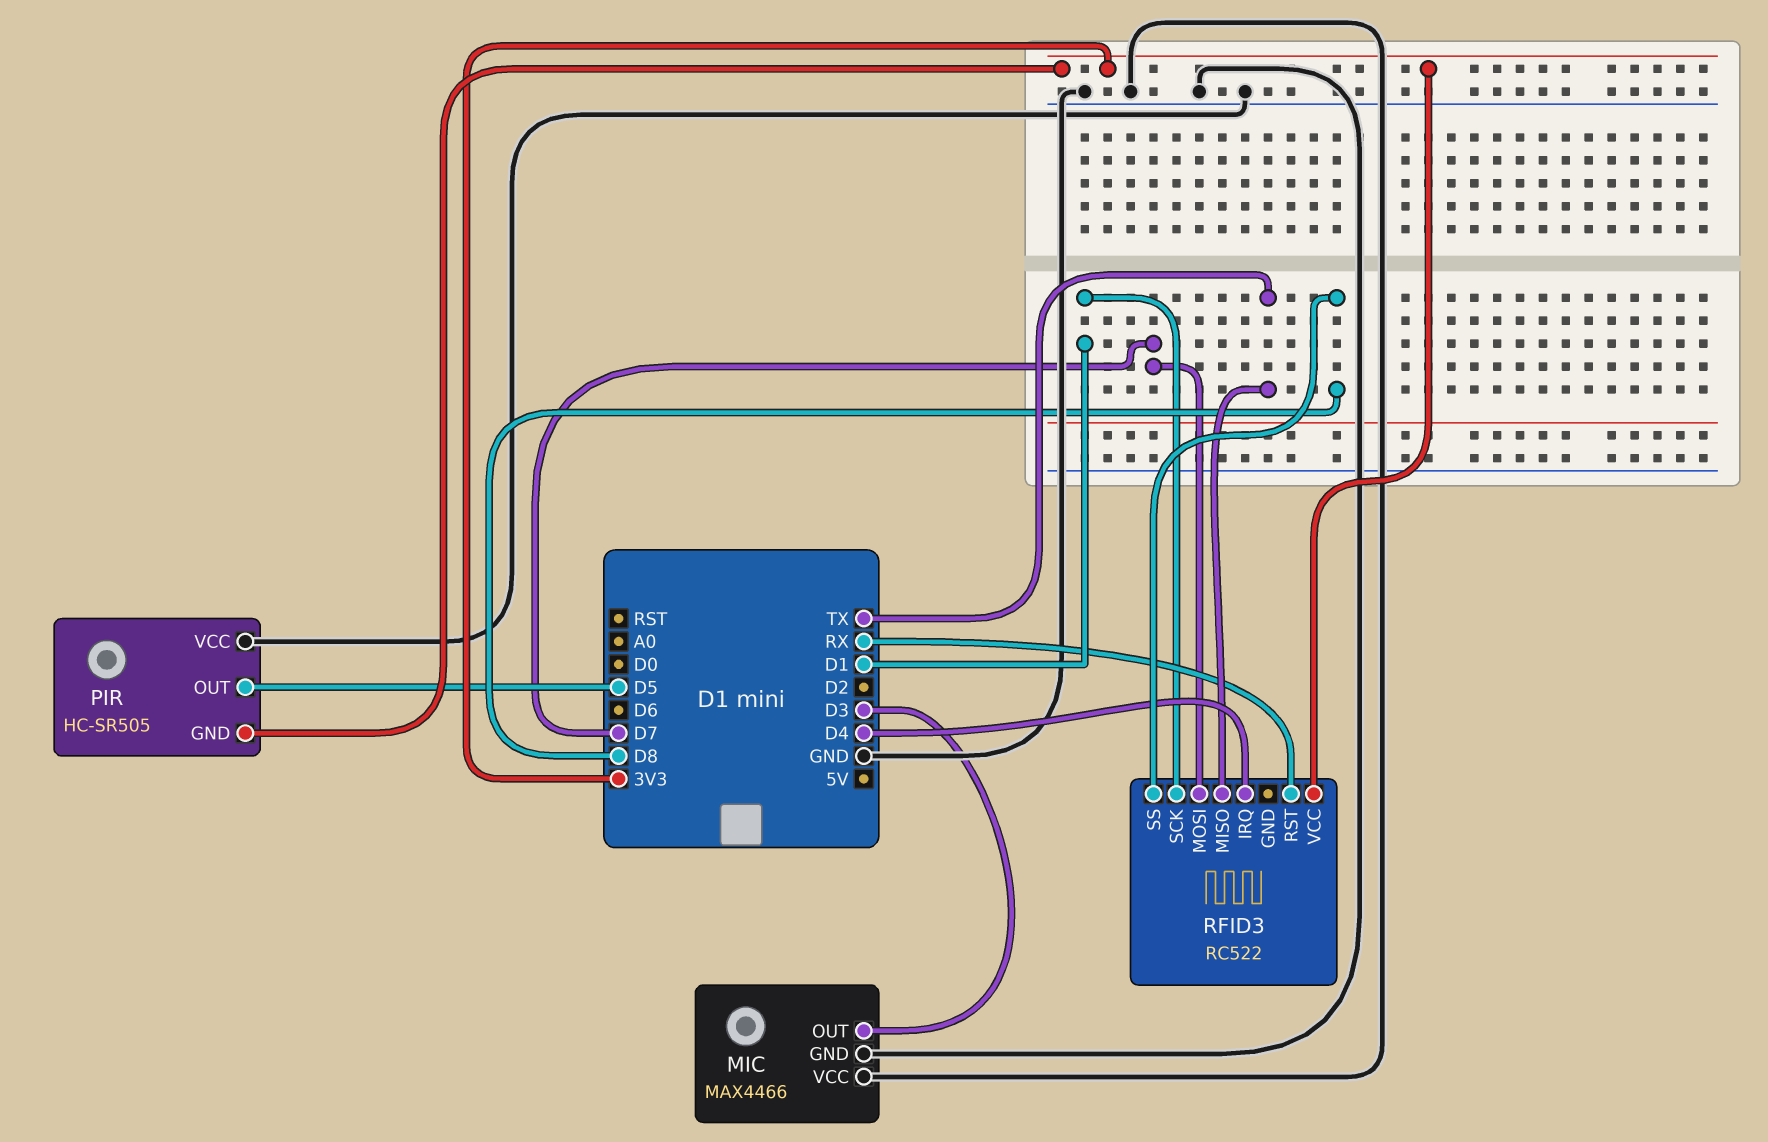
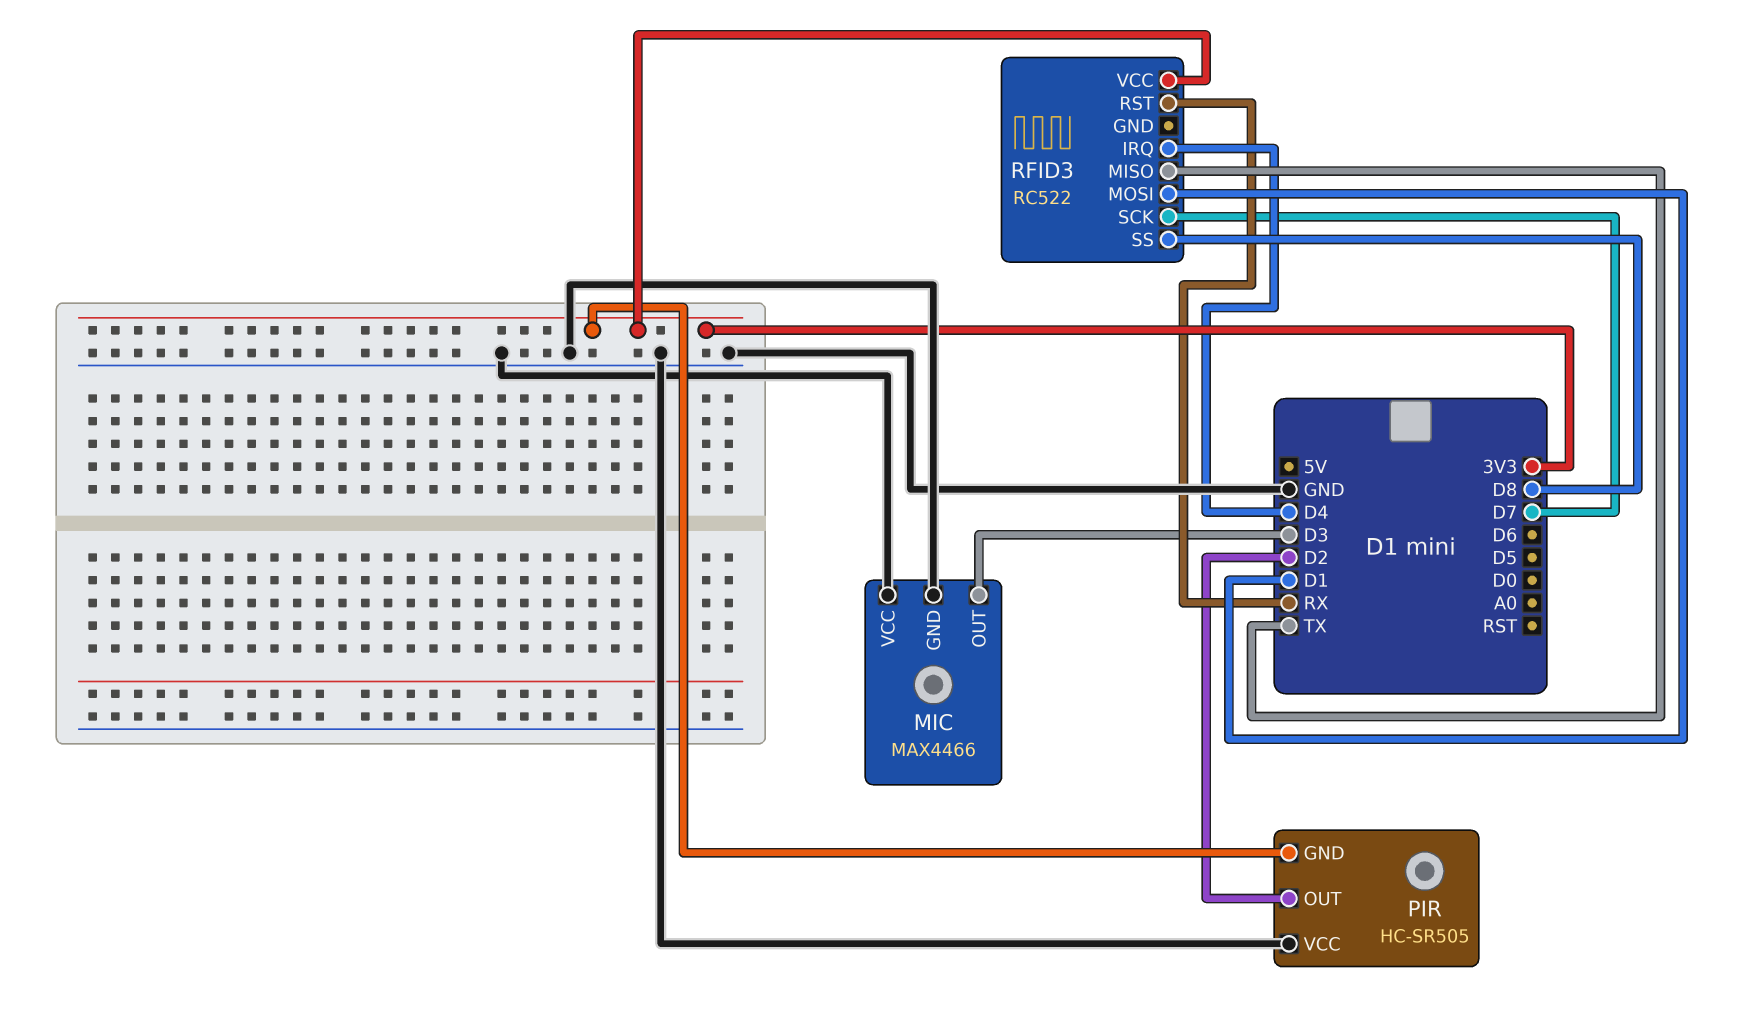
PIR pin OUT: D5 -> D2
RFID3 pin MOSI: D7 -> D1
RFID3 pin SCK: D1 -> D7

